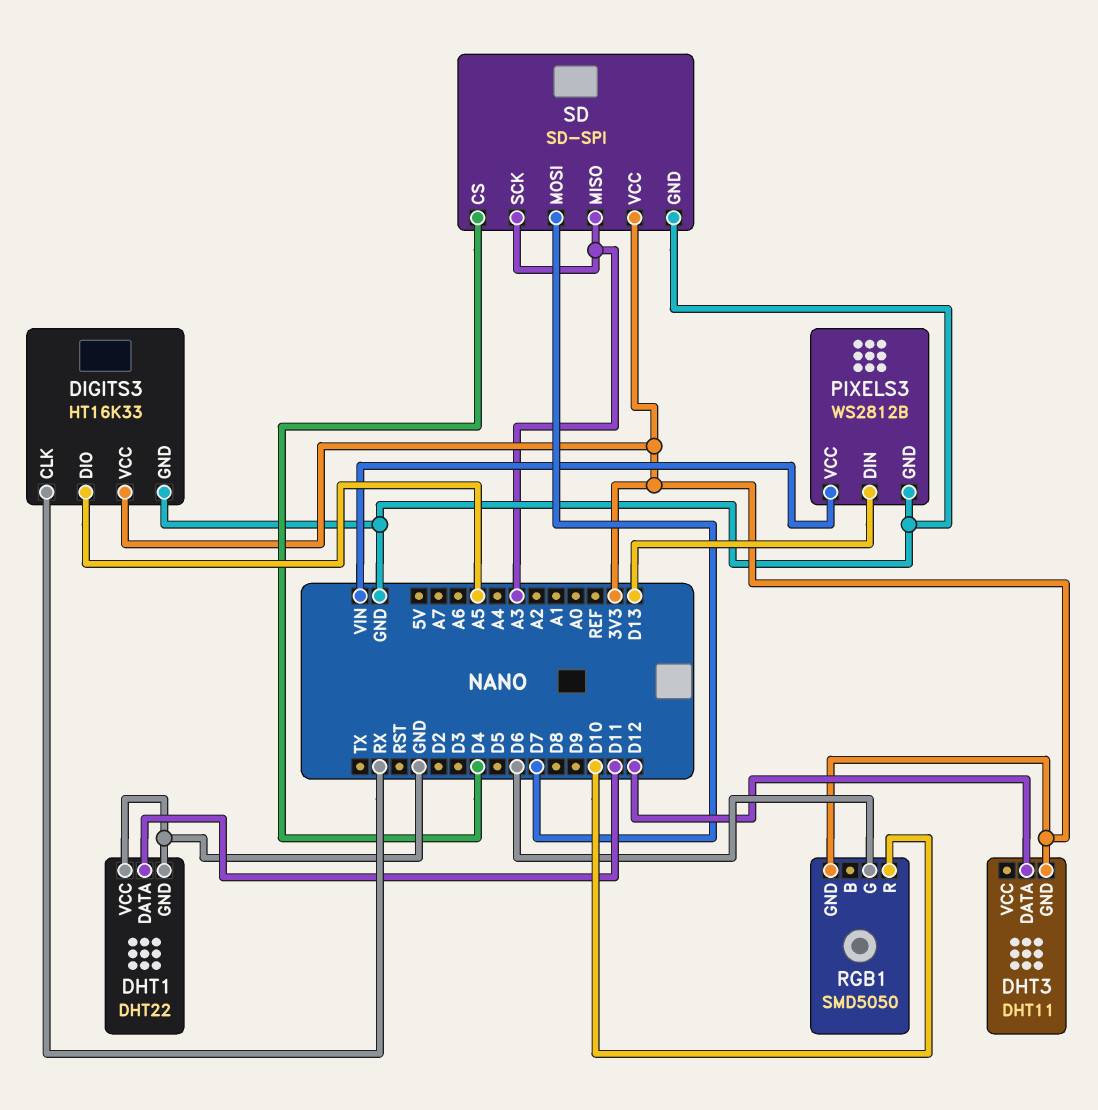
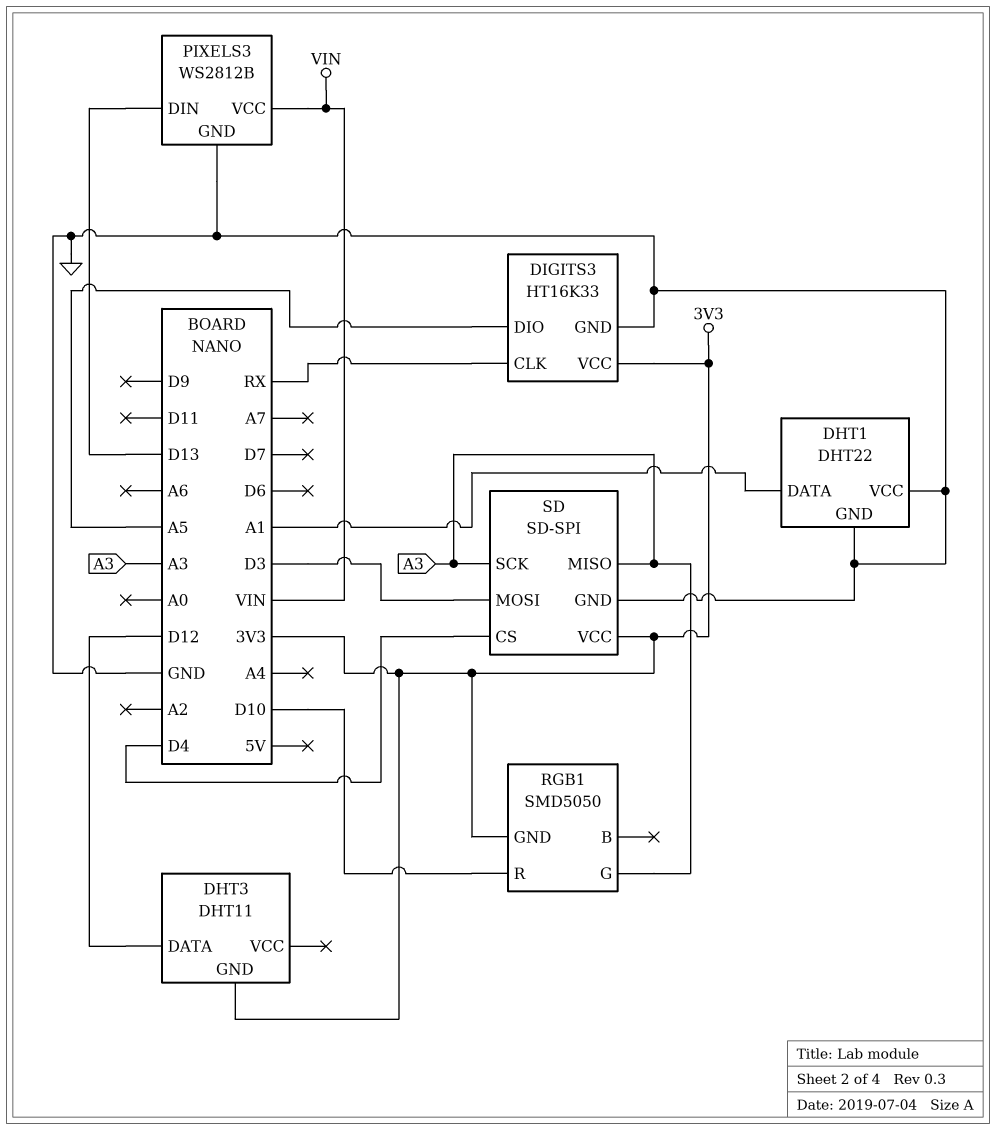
DHT1 pin DATA: D11 -> A1
RGB1 pin G: D6 -> A3
SD pin MOSI: D7 -> D3

